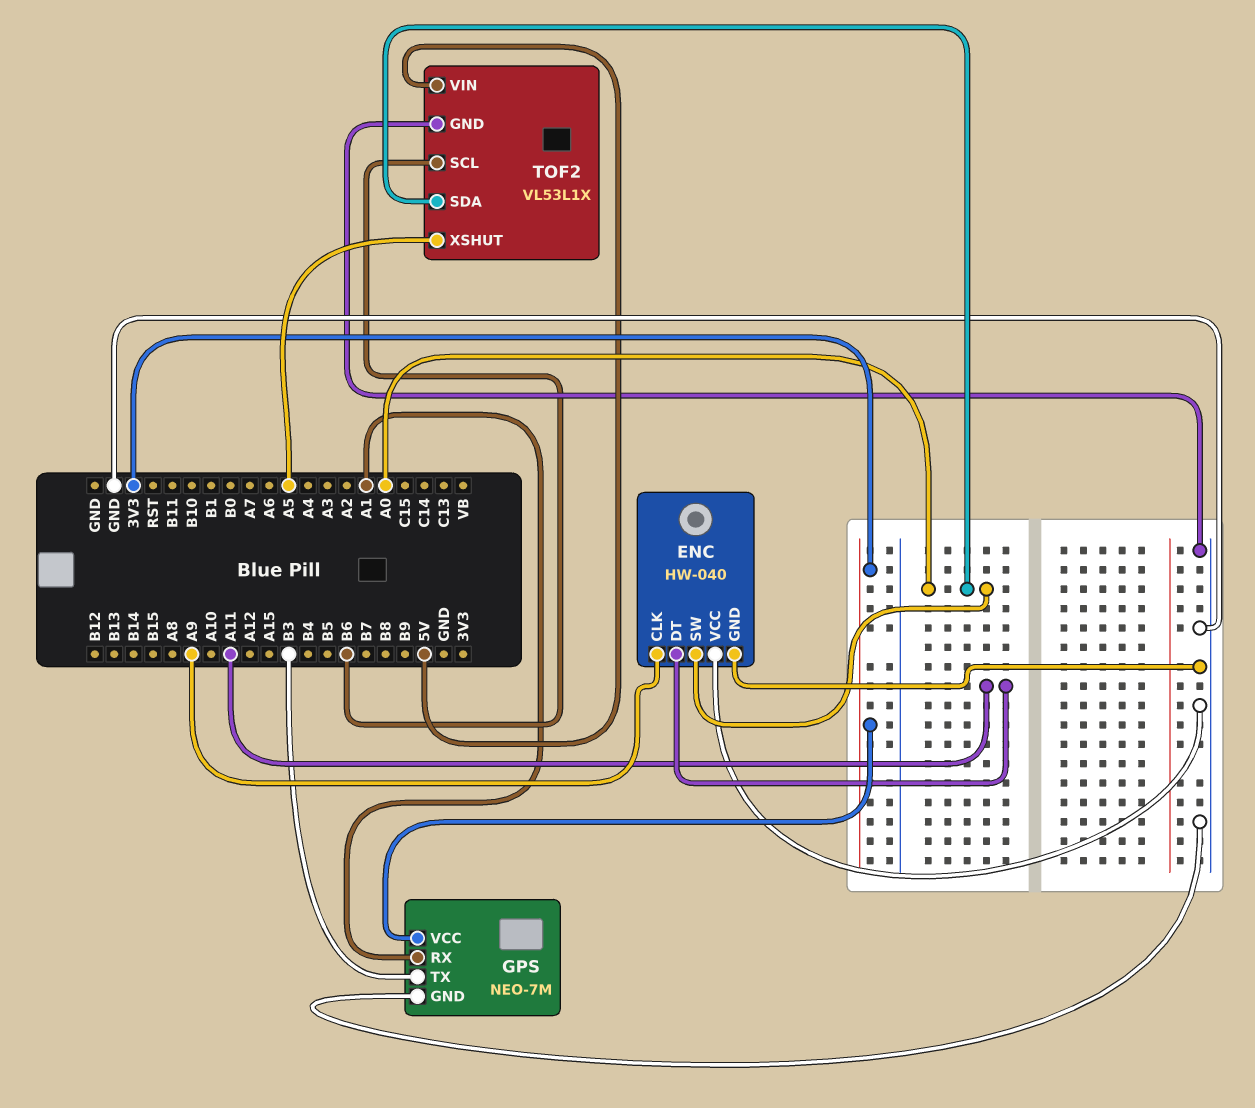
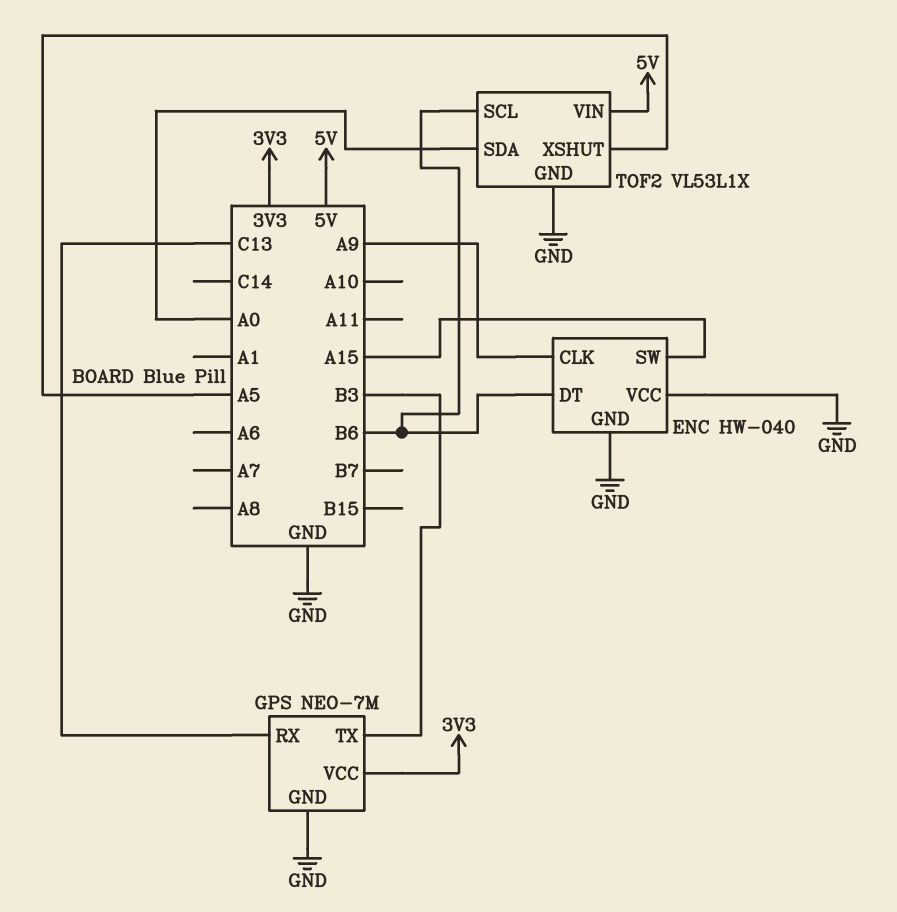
ENC pin DT: A11 -> B6
ENC pin SW: A0 -> A15
GPS pin RX: A1 -> C13

